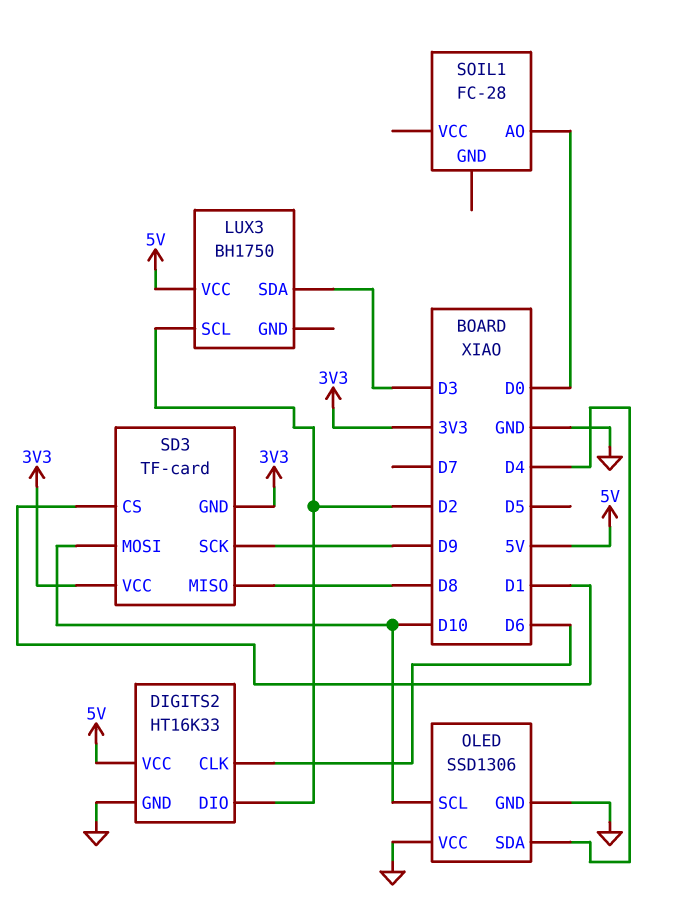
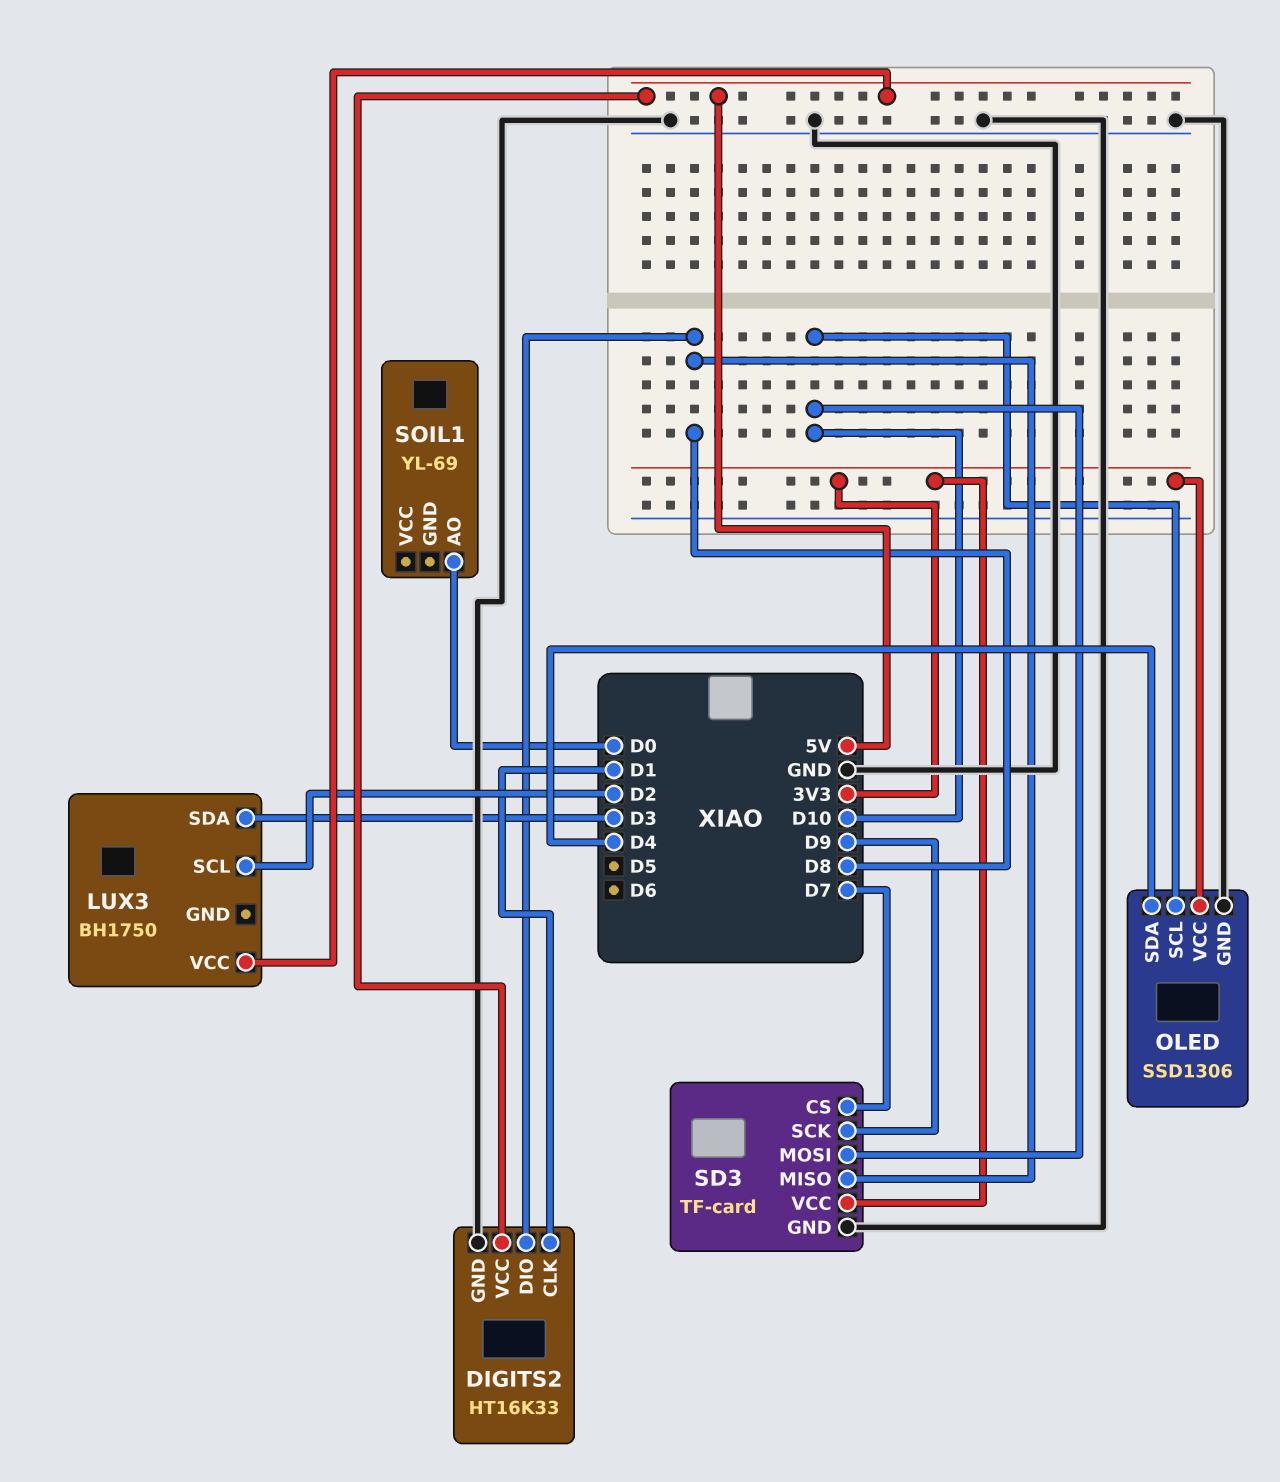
DIGITS2 pin CLK: D6 -> D1
DIGITS2 pin DIO: D2 -> D8
OLED pin VCC: GND -> 3V3
SD3 pin CS: D1 -> D7
SD3 pin GND: 3V3 -> GND
SOIL1: FC-28 -> YL-69

